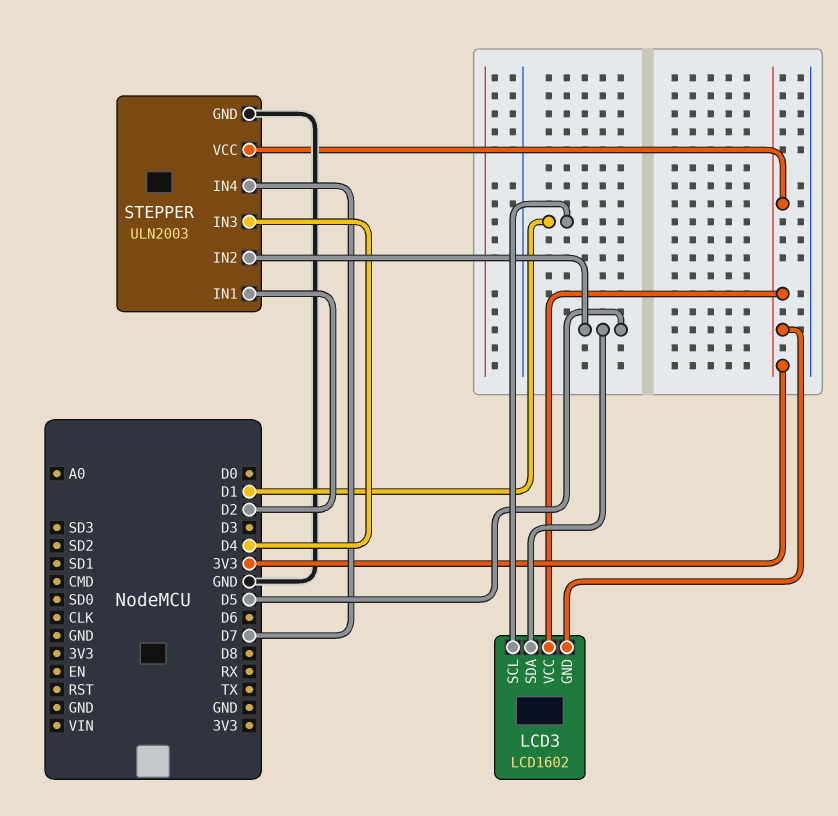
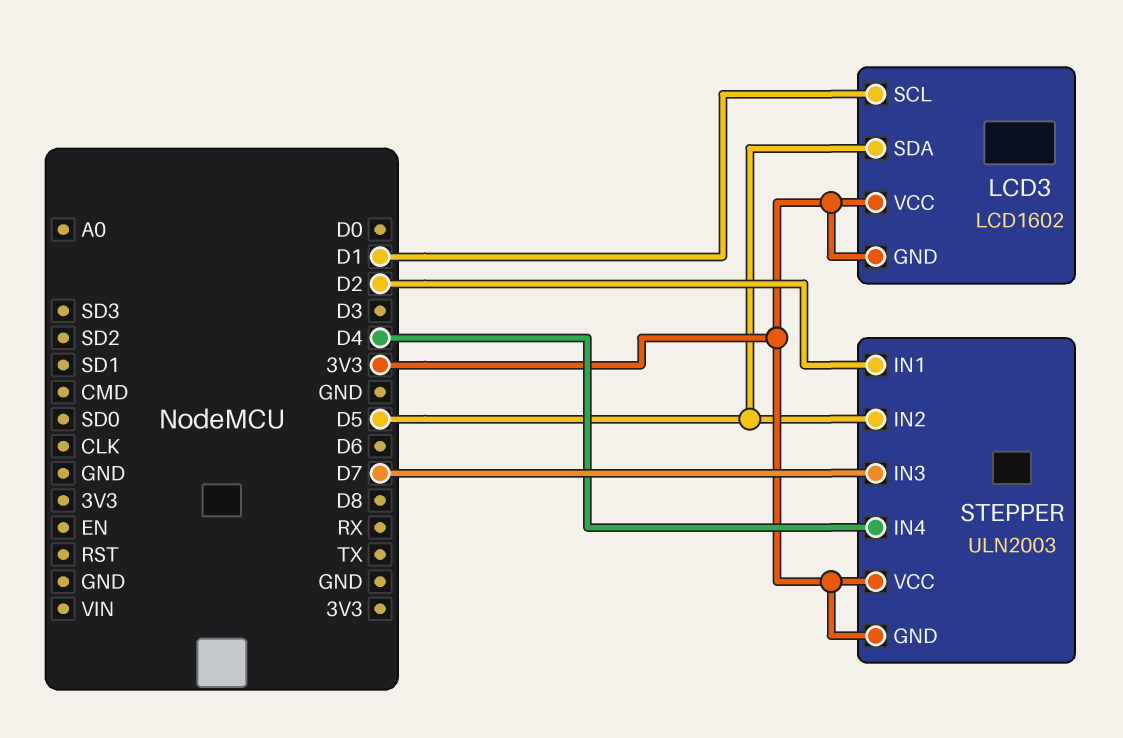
STEPPER pin GND: GND -> 3V3
STEPPER pin IN3: D4 -> D7
STEPPER pin IN4: D7 -> D4

